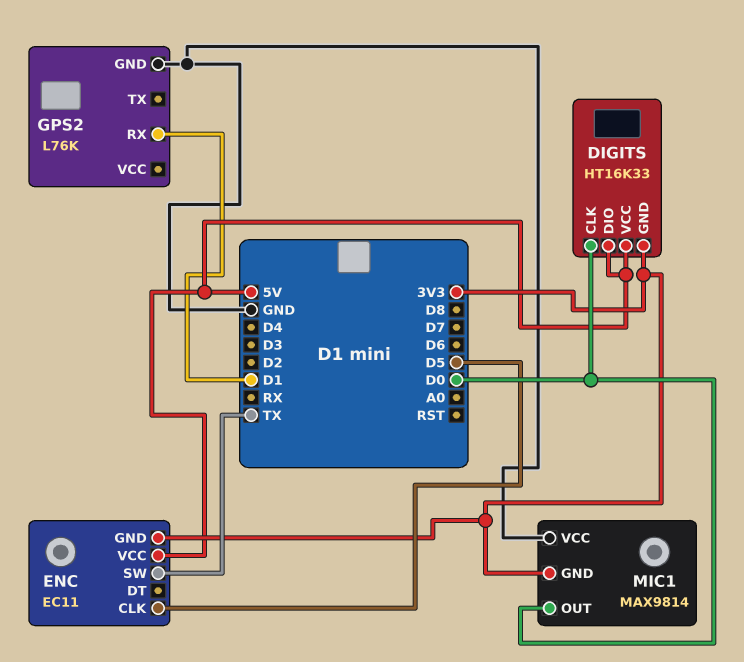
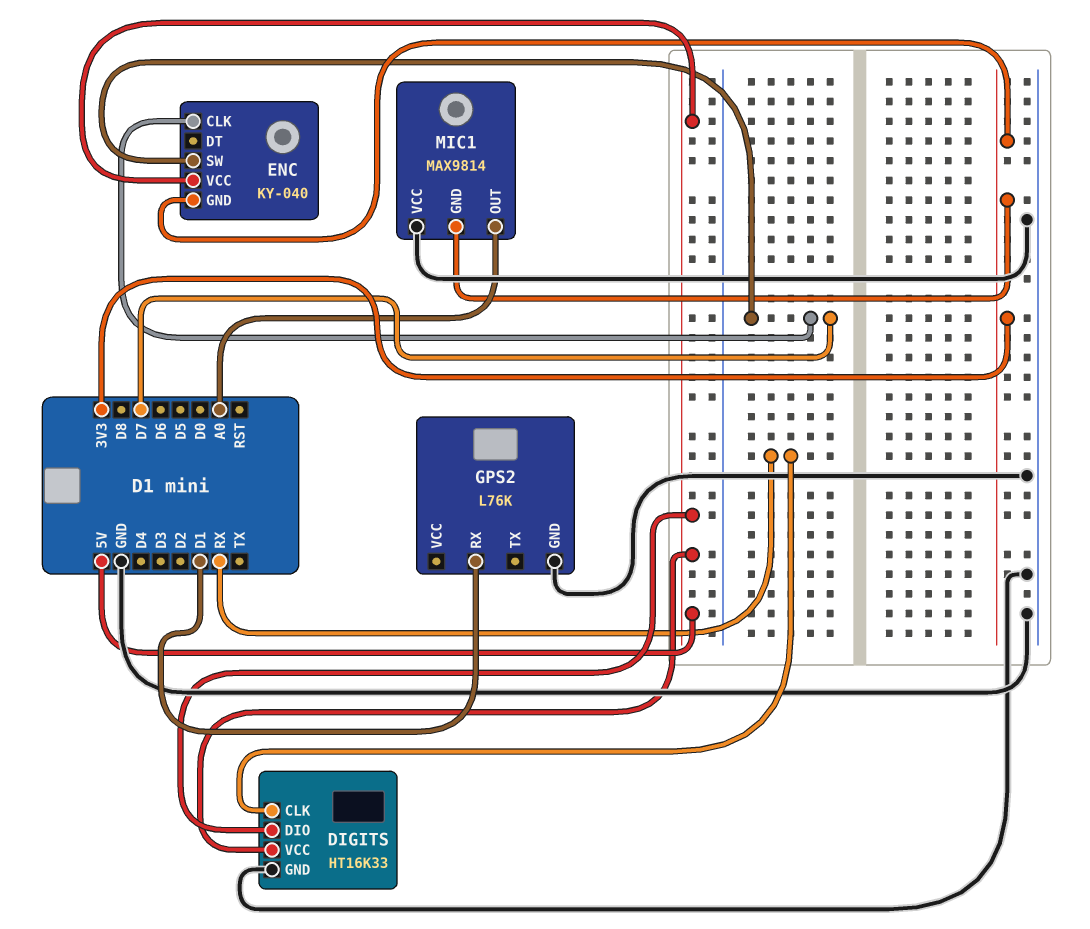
DIGITS pin CLK: D0 -> RX
DIGITS pin GND: 3V3 -> GND
ENC: EC11 -> KY-040
ENC pin CLK: D5 -> D7
ENC pin SW: TX -> D7
MIC1 pin OUT: D0 -> A0

